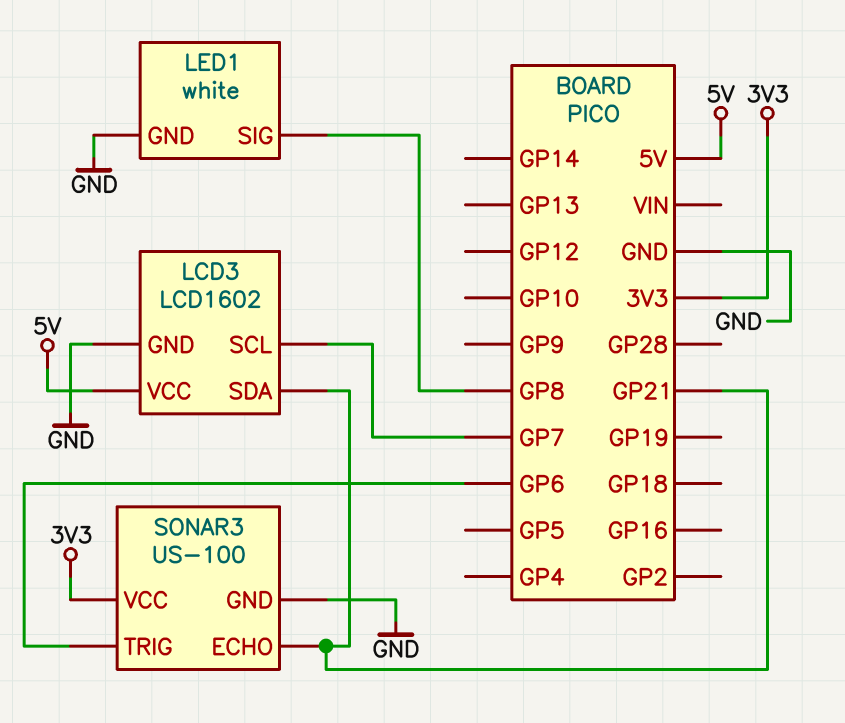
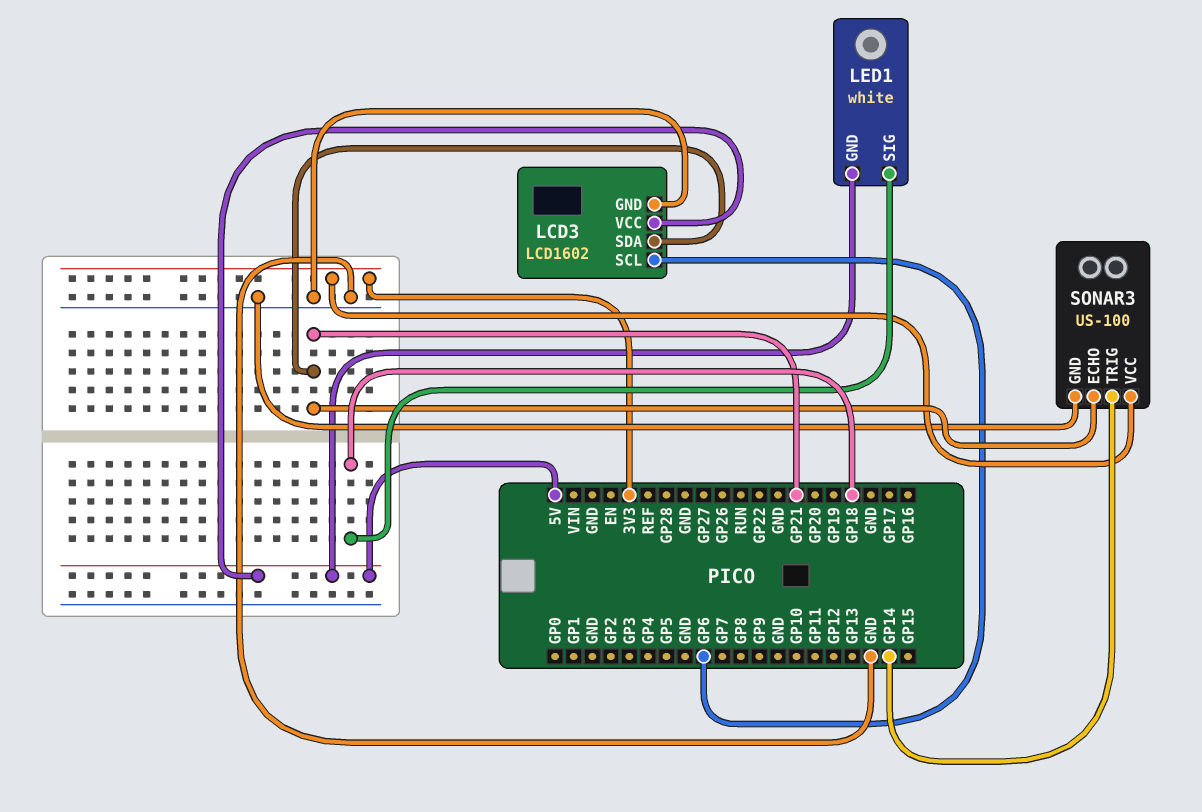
LCD3 pin SCL: GP7 -> GP6
LED1 pin GND: GND -> 5V
LED1 pin SIG: GP8 -> GP18
SONAR3 pin TRIG: GP6 -> GP14

